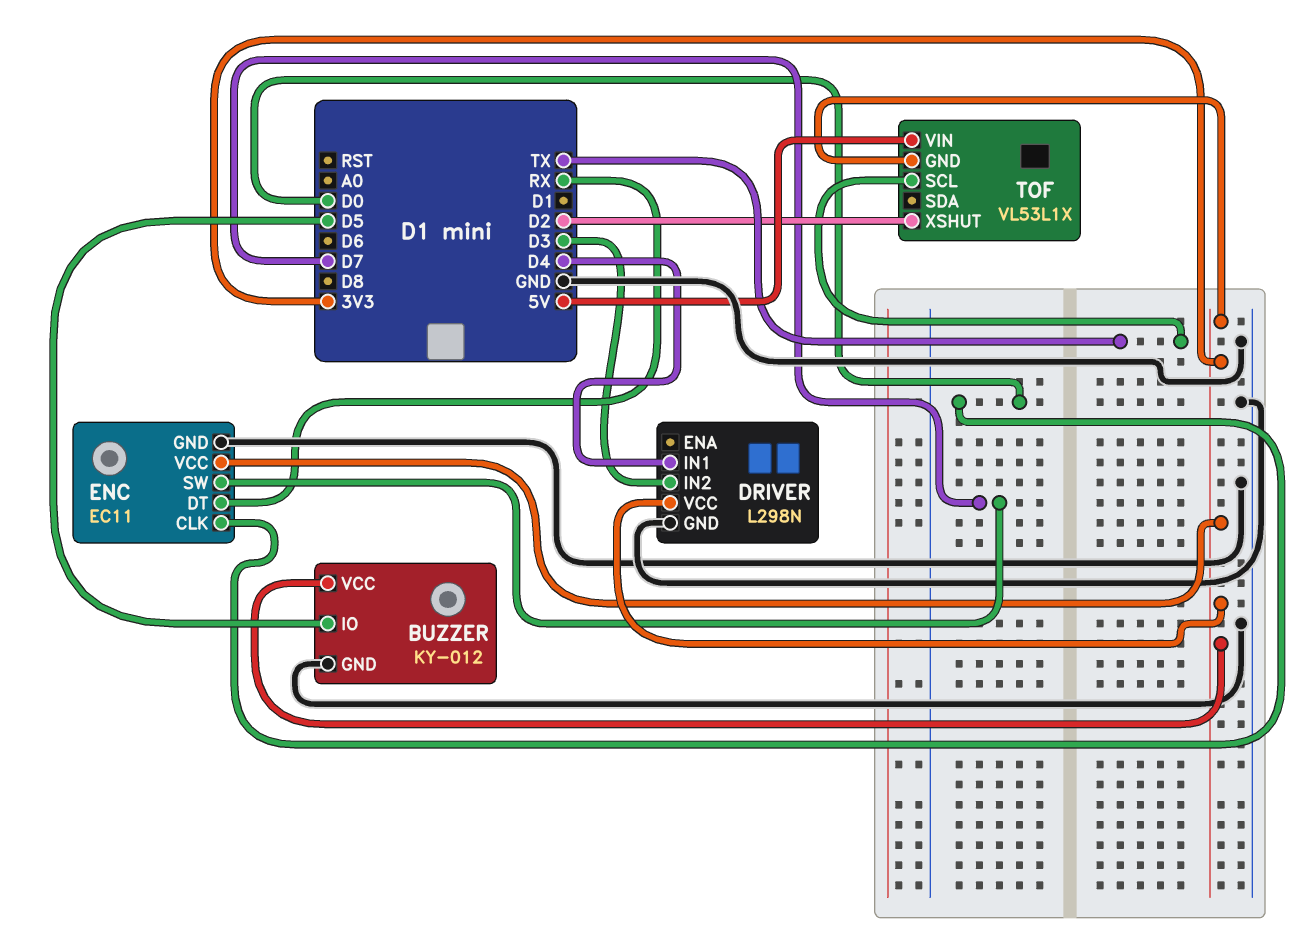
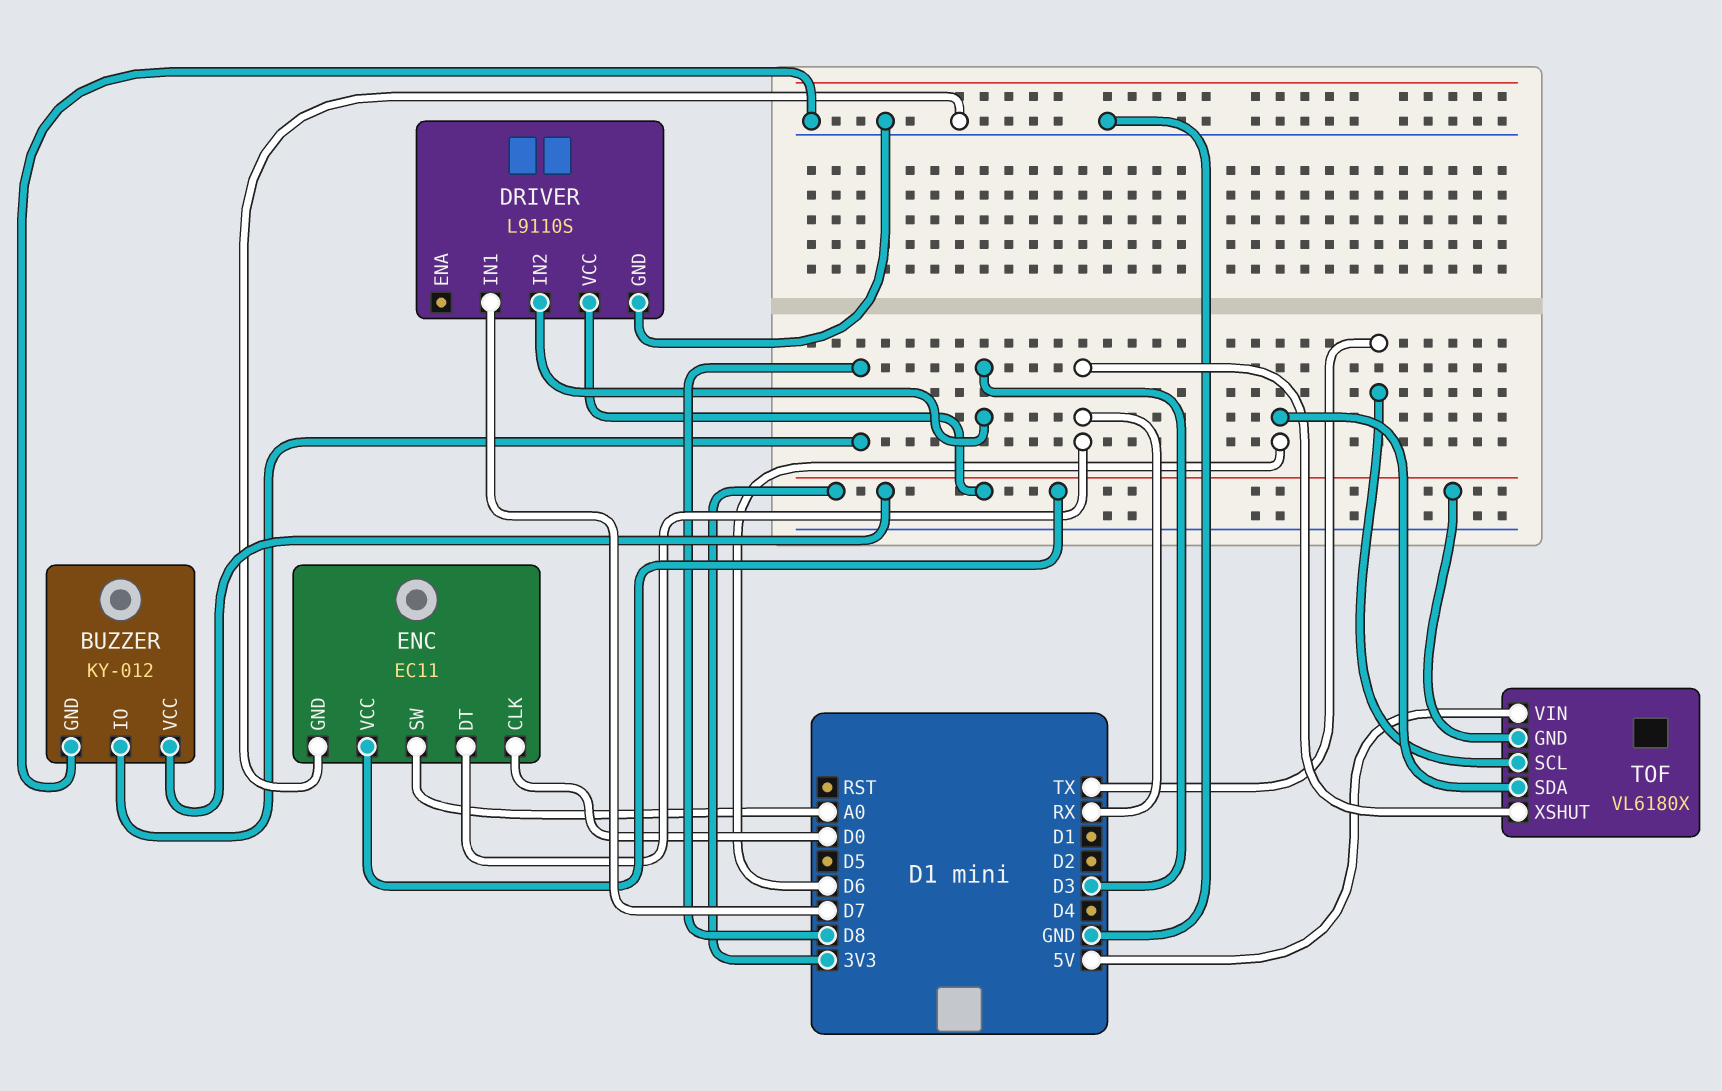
BUZZER pin IO: D5 -> D8
DRIVER: L298N -> L9110S
DRIVER pin IN1: D4 -> D7
ENC pin SW: D7 -> A0
TOF: VL53L1X -> VL6180X
TOF pin SDA: none -> D6
TOF pin XSHUT: D2 -> RX

